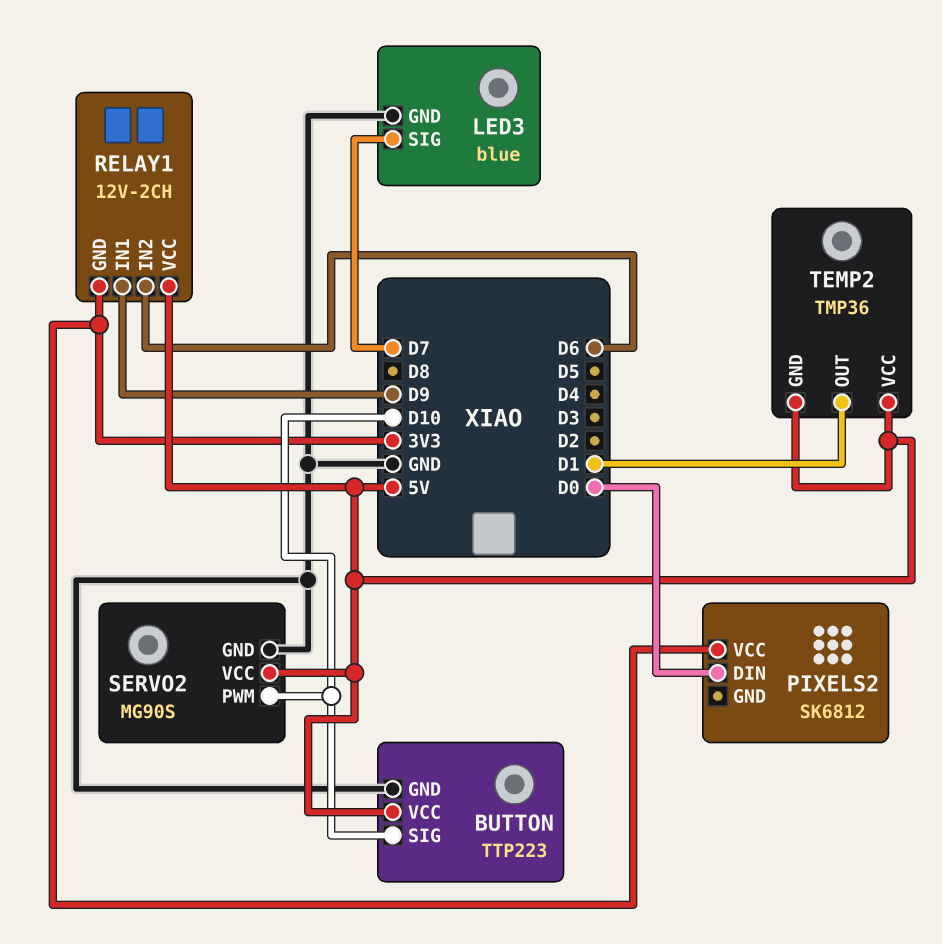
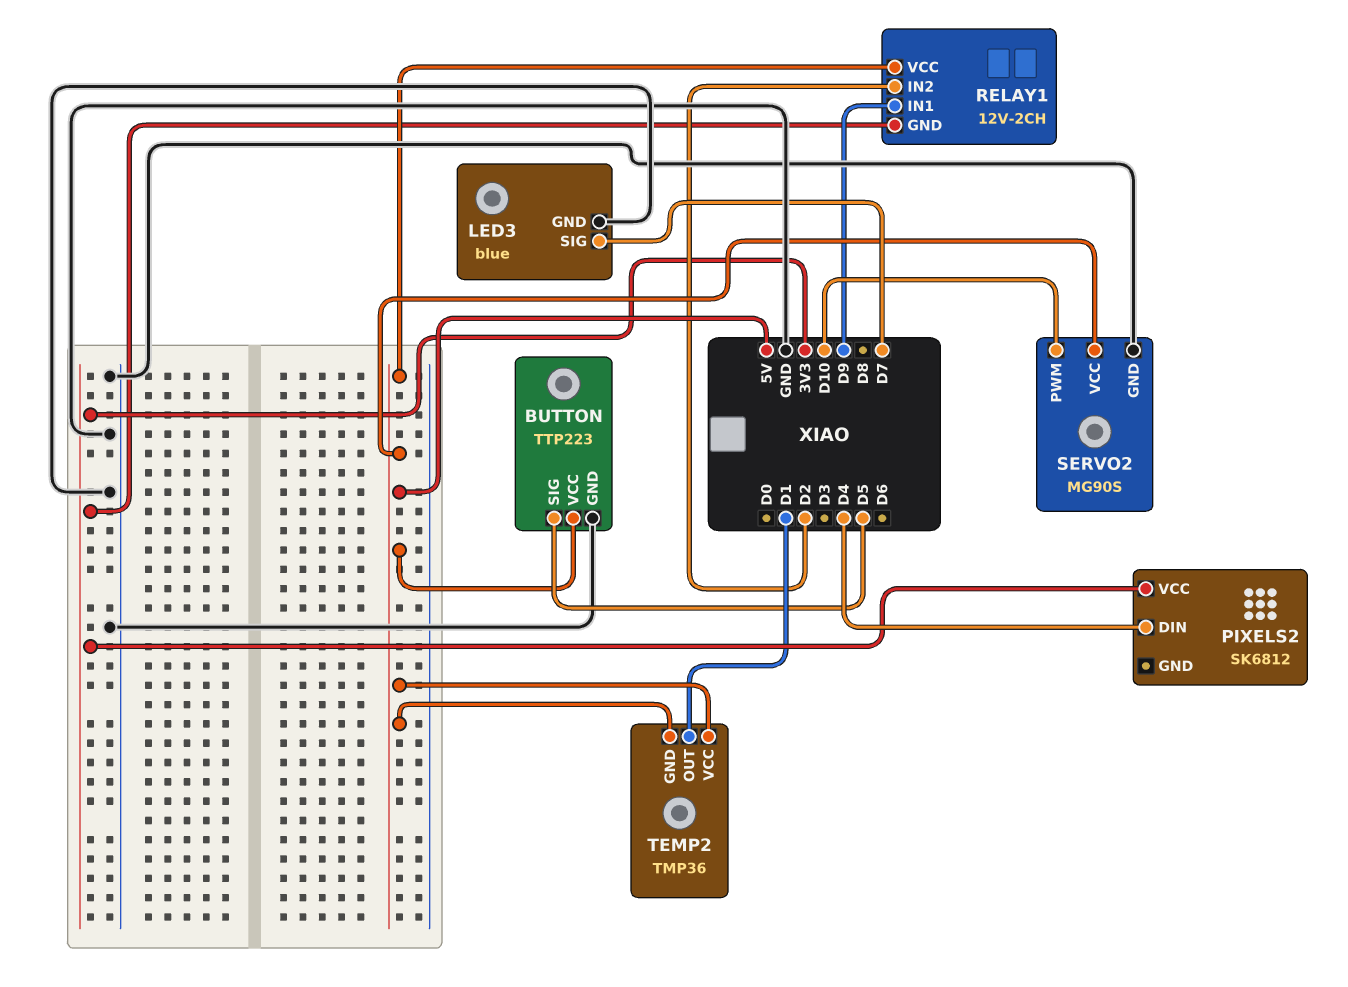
BUTTON pin SIG: D10 -> D5
PIXELS2 pin DIN: D0 -> D4
RELAY1 pin IN2: D6 -> D2

